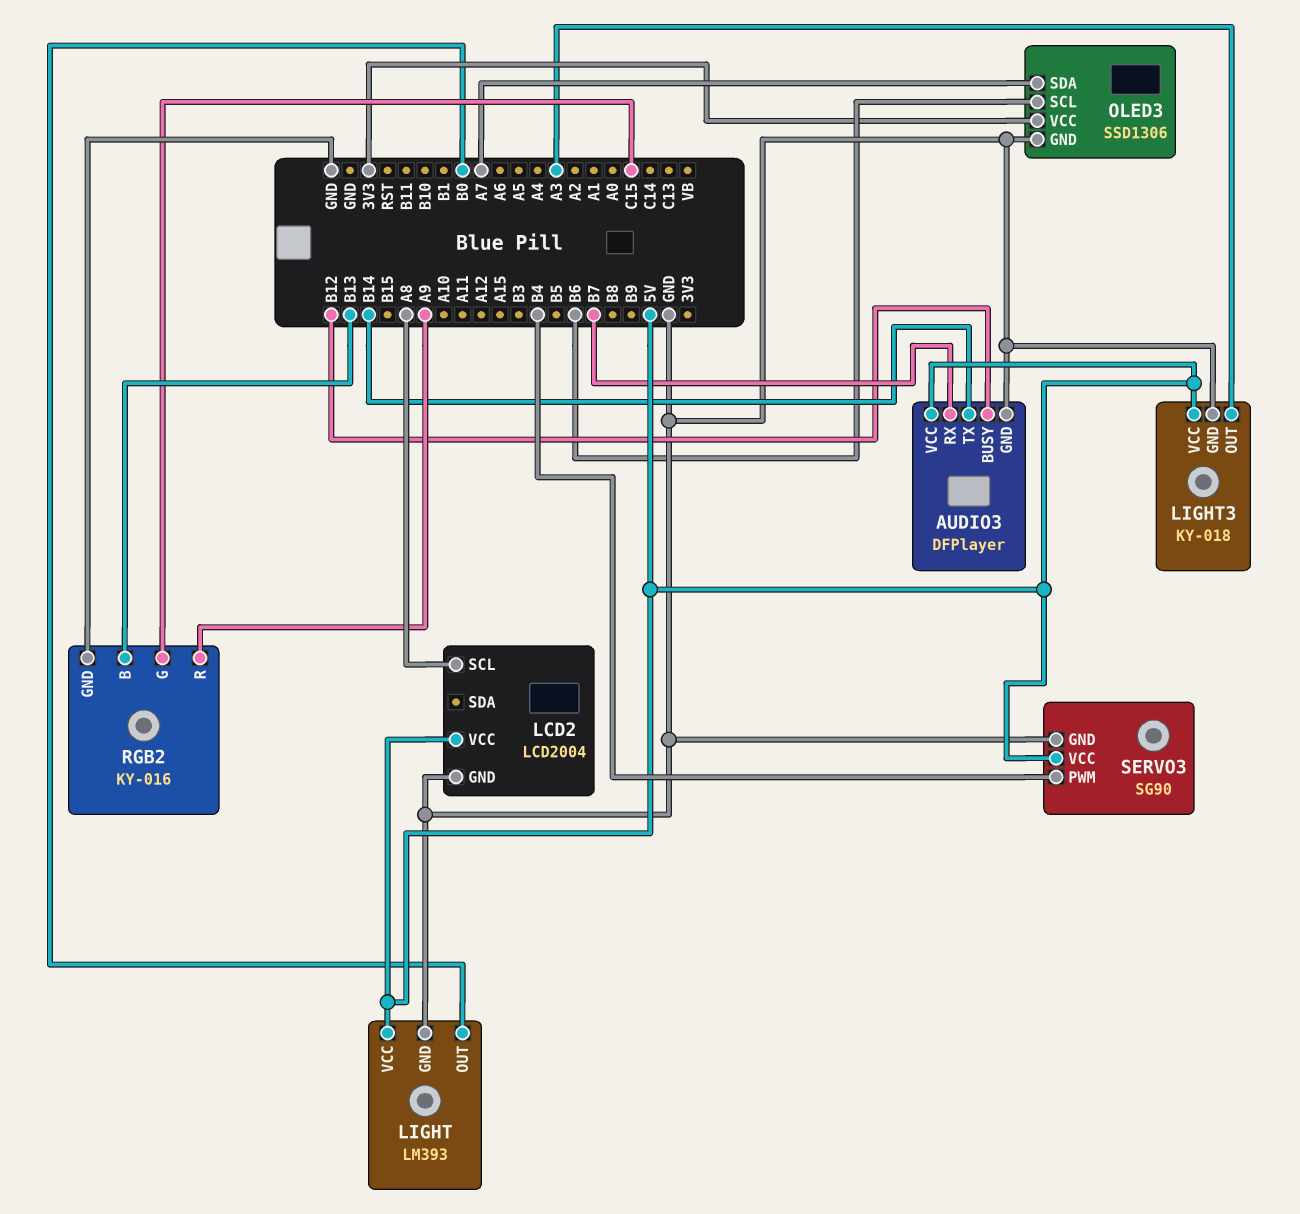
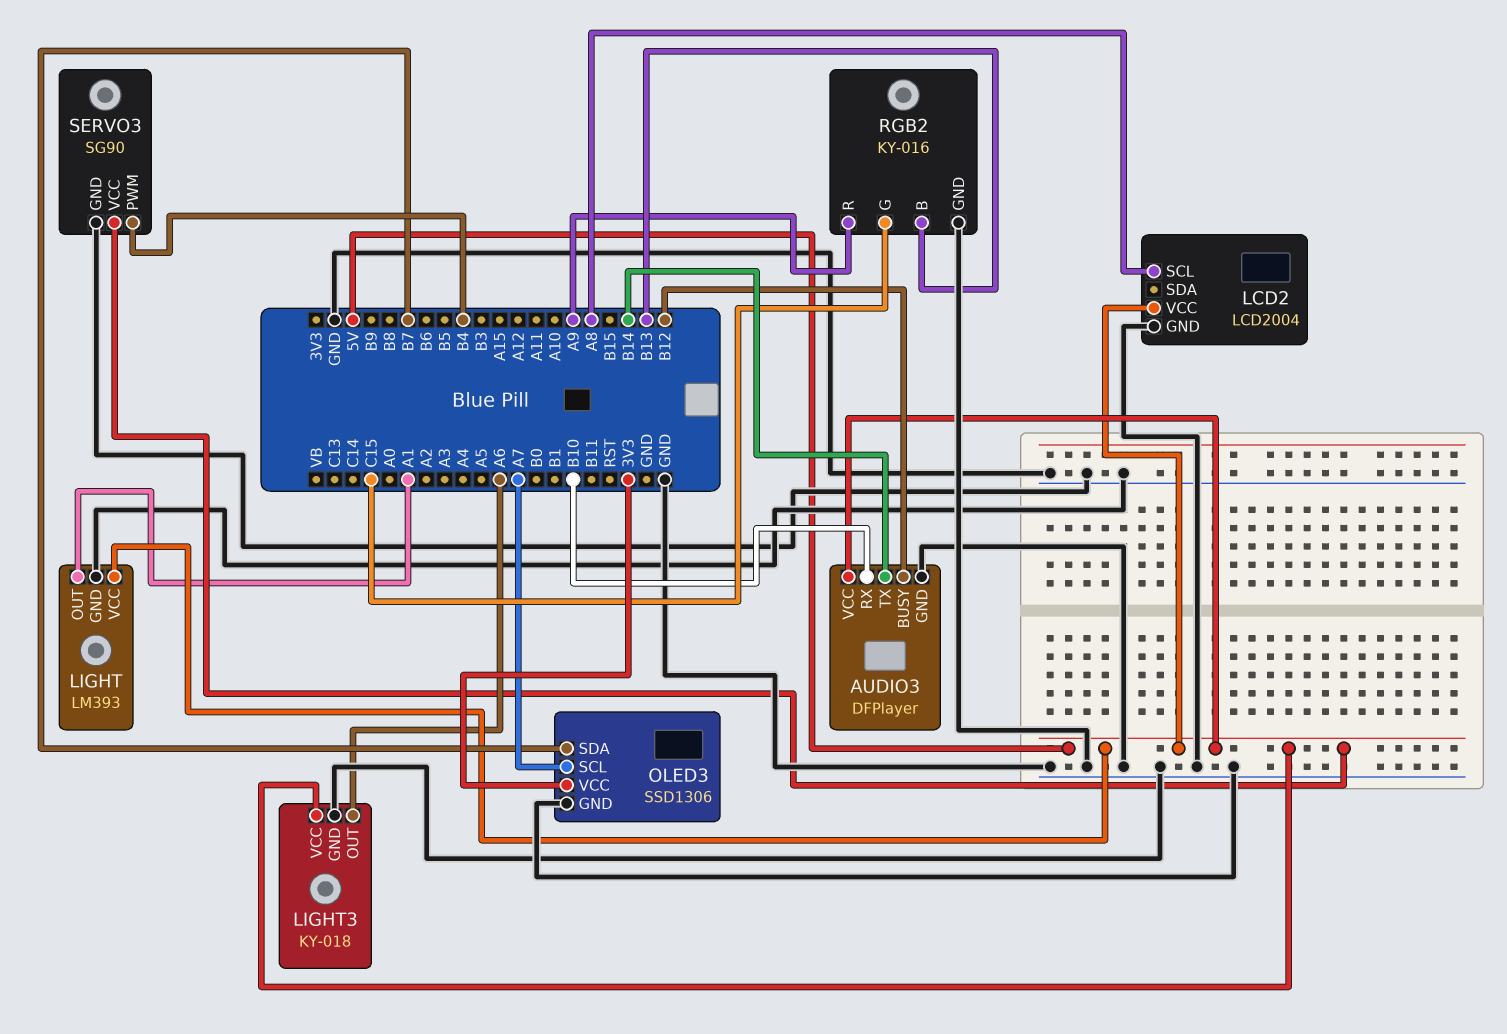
AUDIO3 pin RX: B7 -> B10
LIGHT pin OUT: B0 -> A1
LIGHT3 pin OUT: A3 -> A6
OLED3 pin SCL: B6 -> A7
OLED3 pin SDA: A7 -> B7

